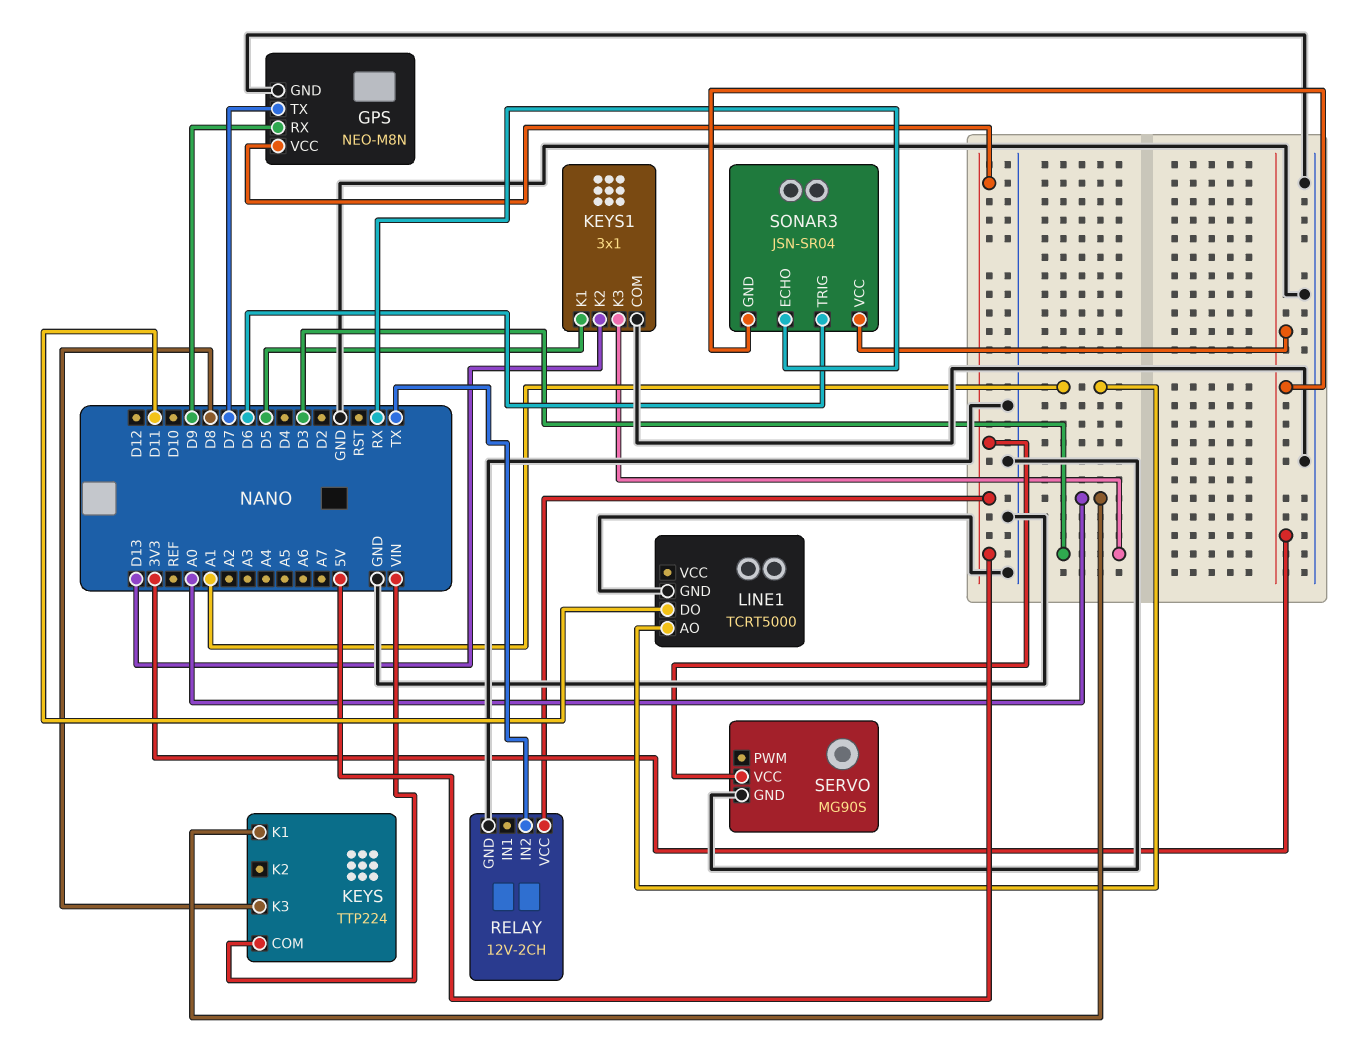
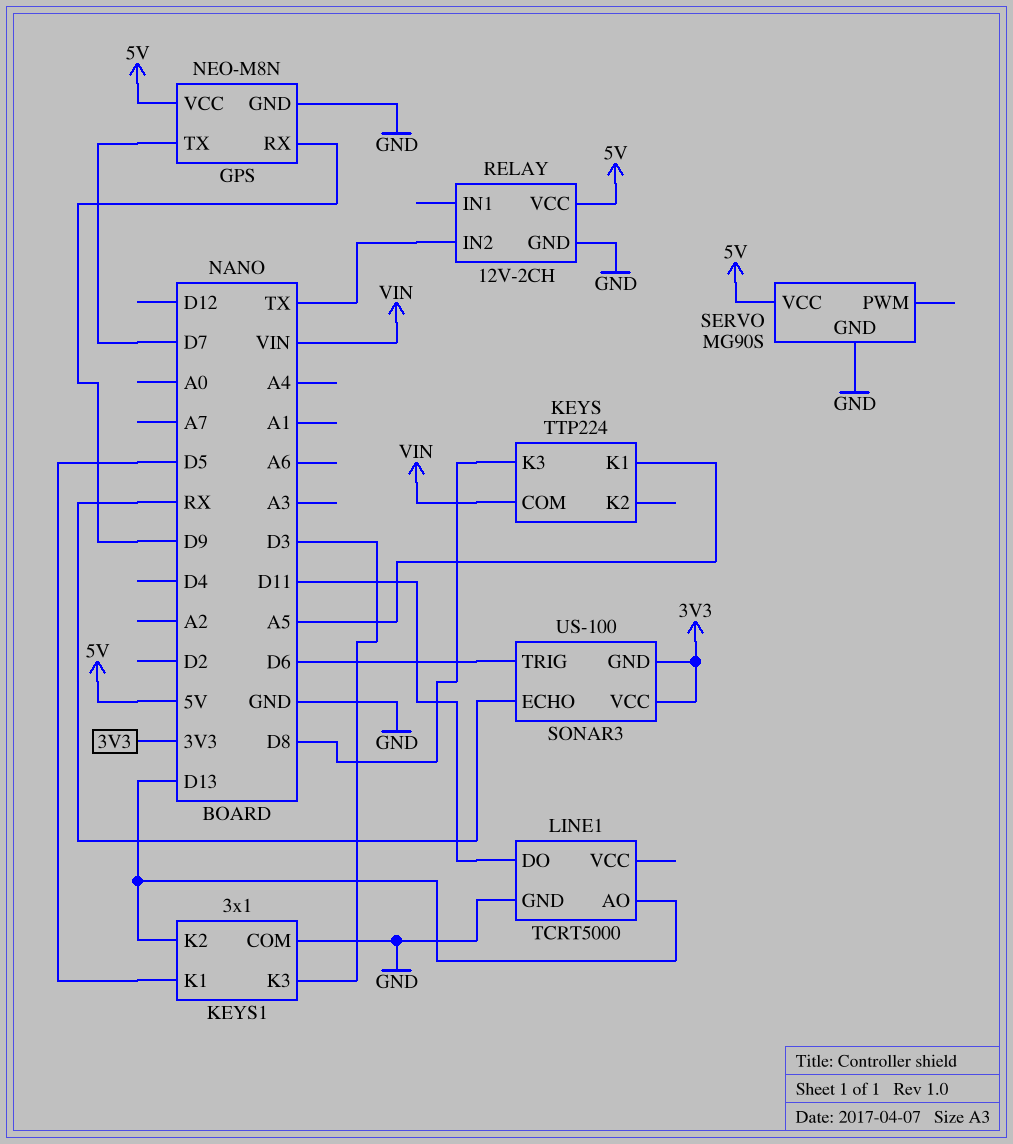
KEYS pin K1: A0 -> A5
LINE1 pin AO: A1 -> D13
SONAR3: JSN-SR04 -> US-100

